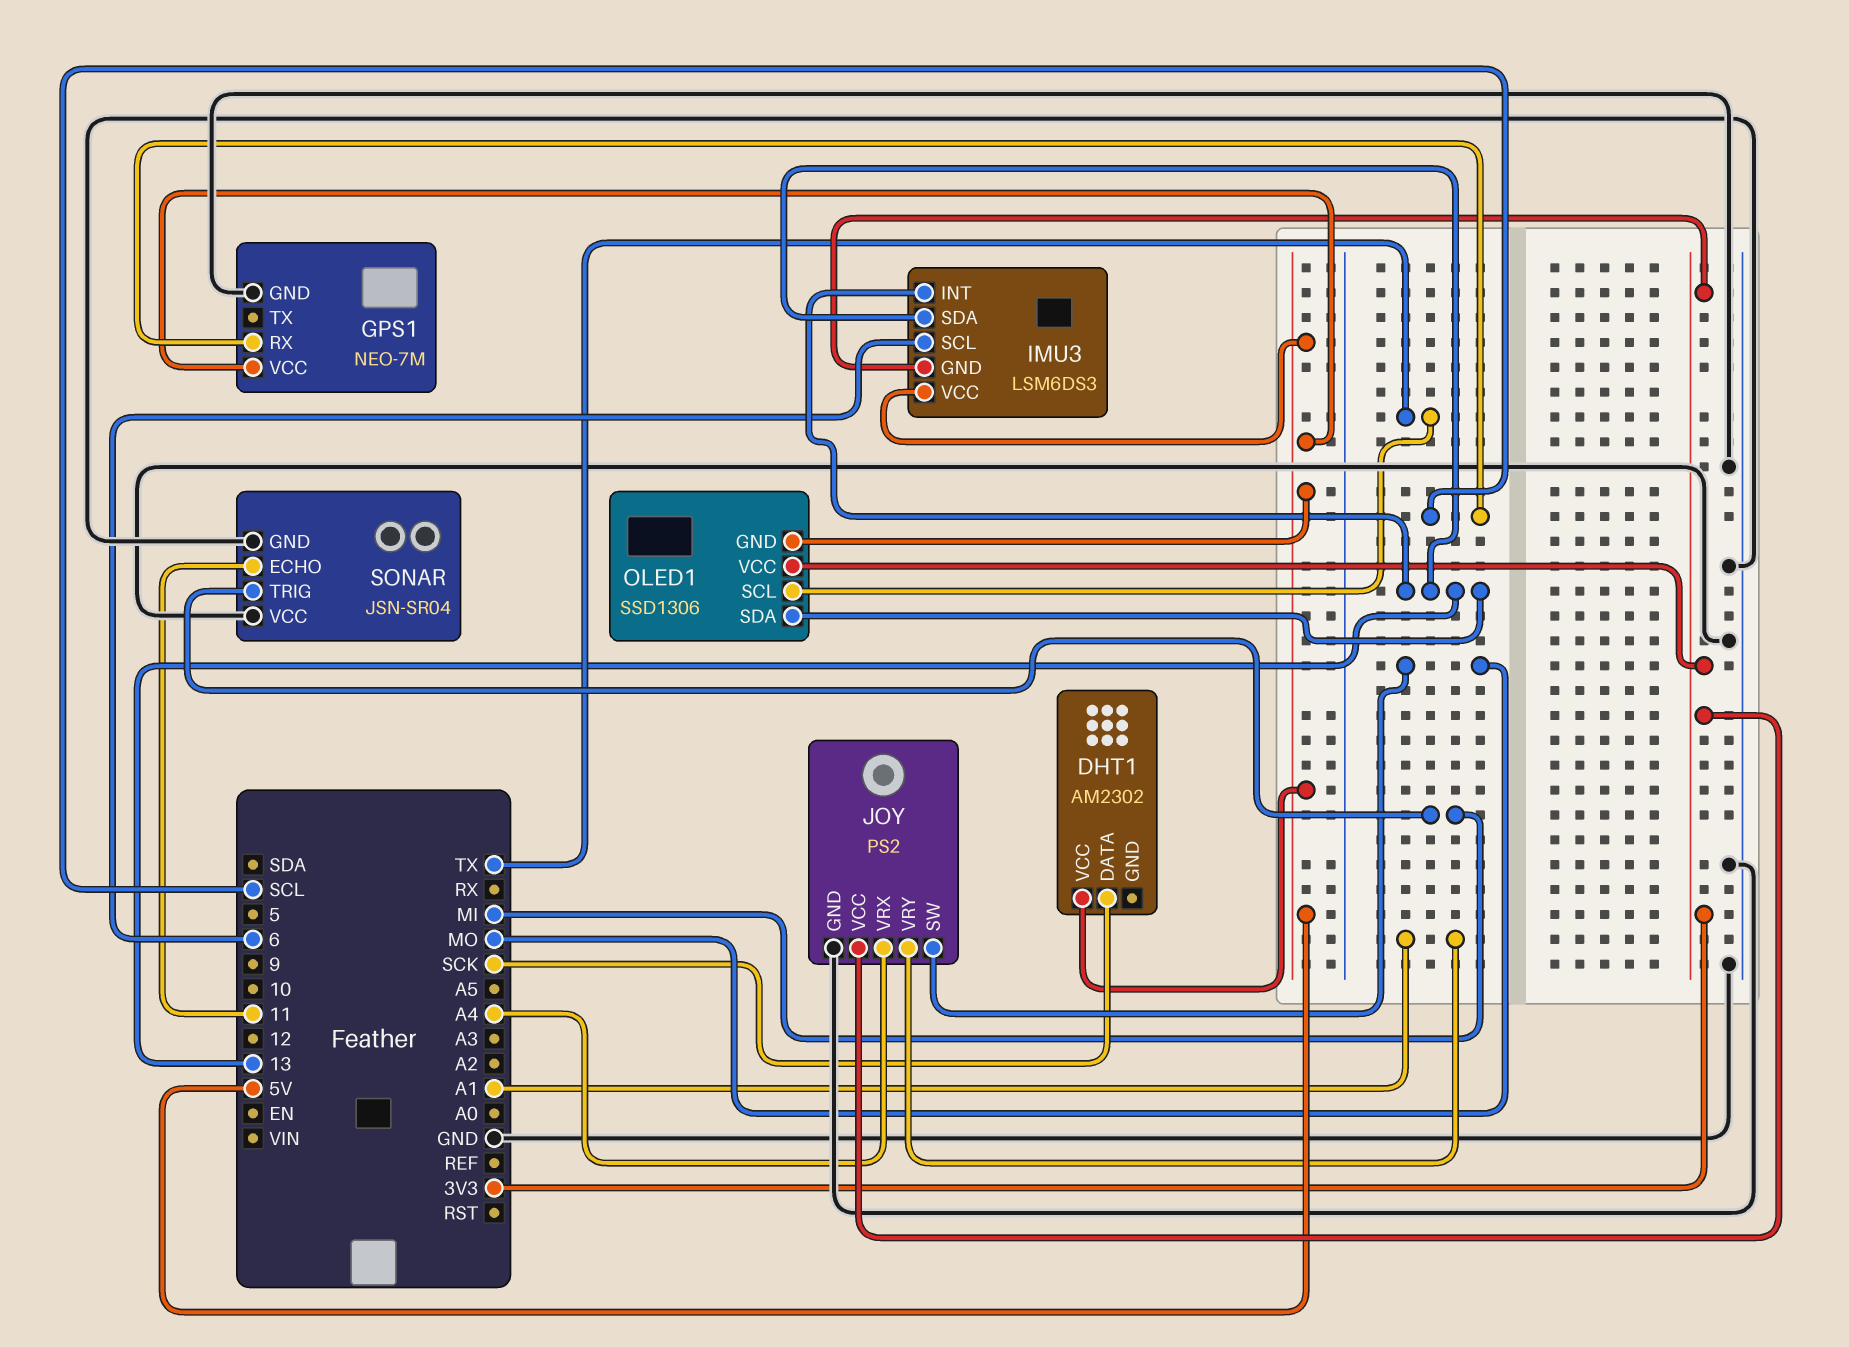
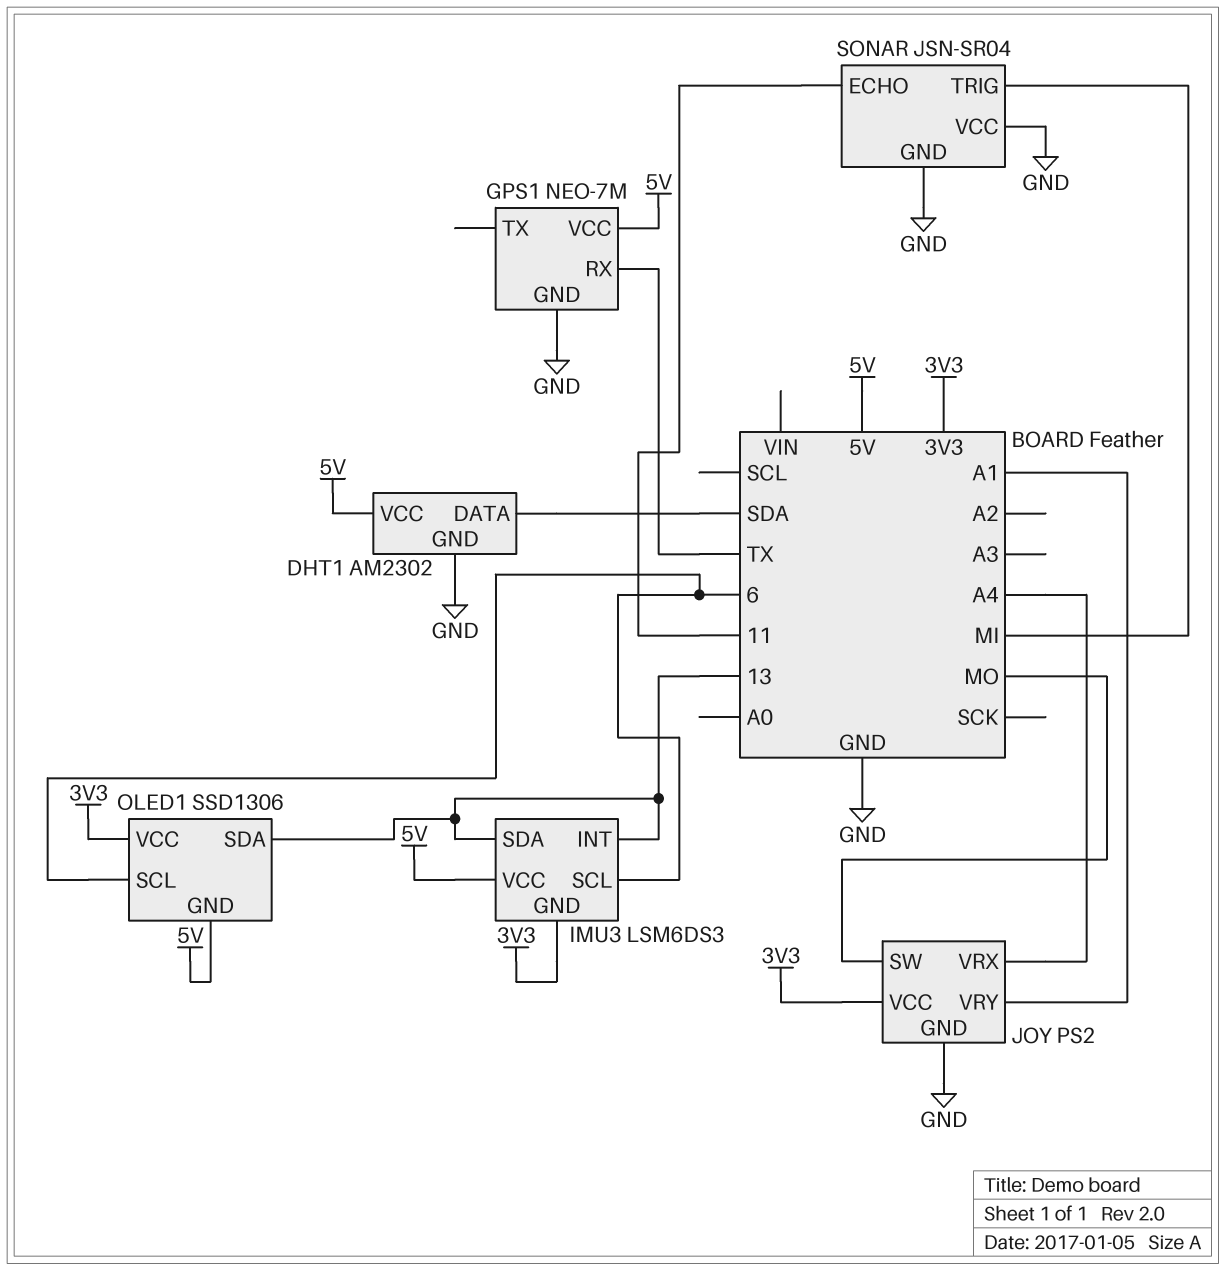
DHT1 pin DATA: SCK -> SDA
DHT1 pin GND: none -> GND
GPS1 pin RX: SCL -> TX
OLED1 pin SCL: TX -> 6

